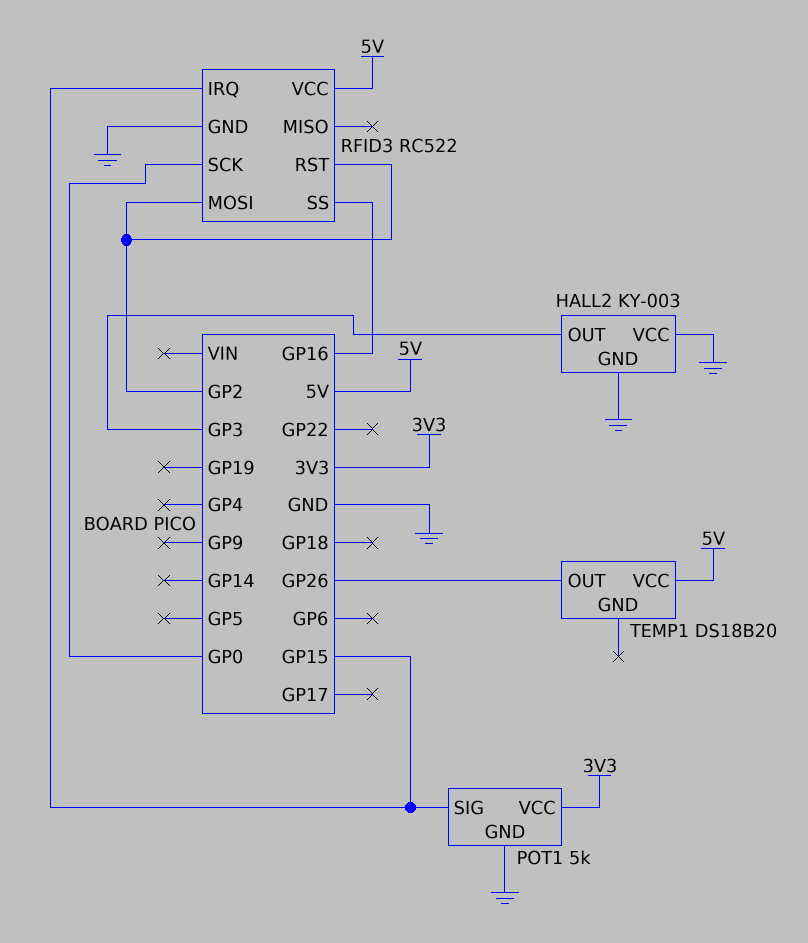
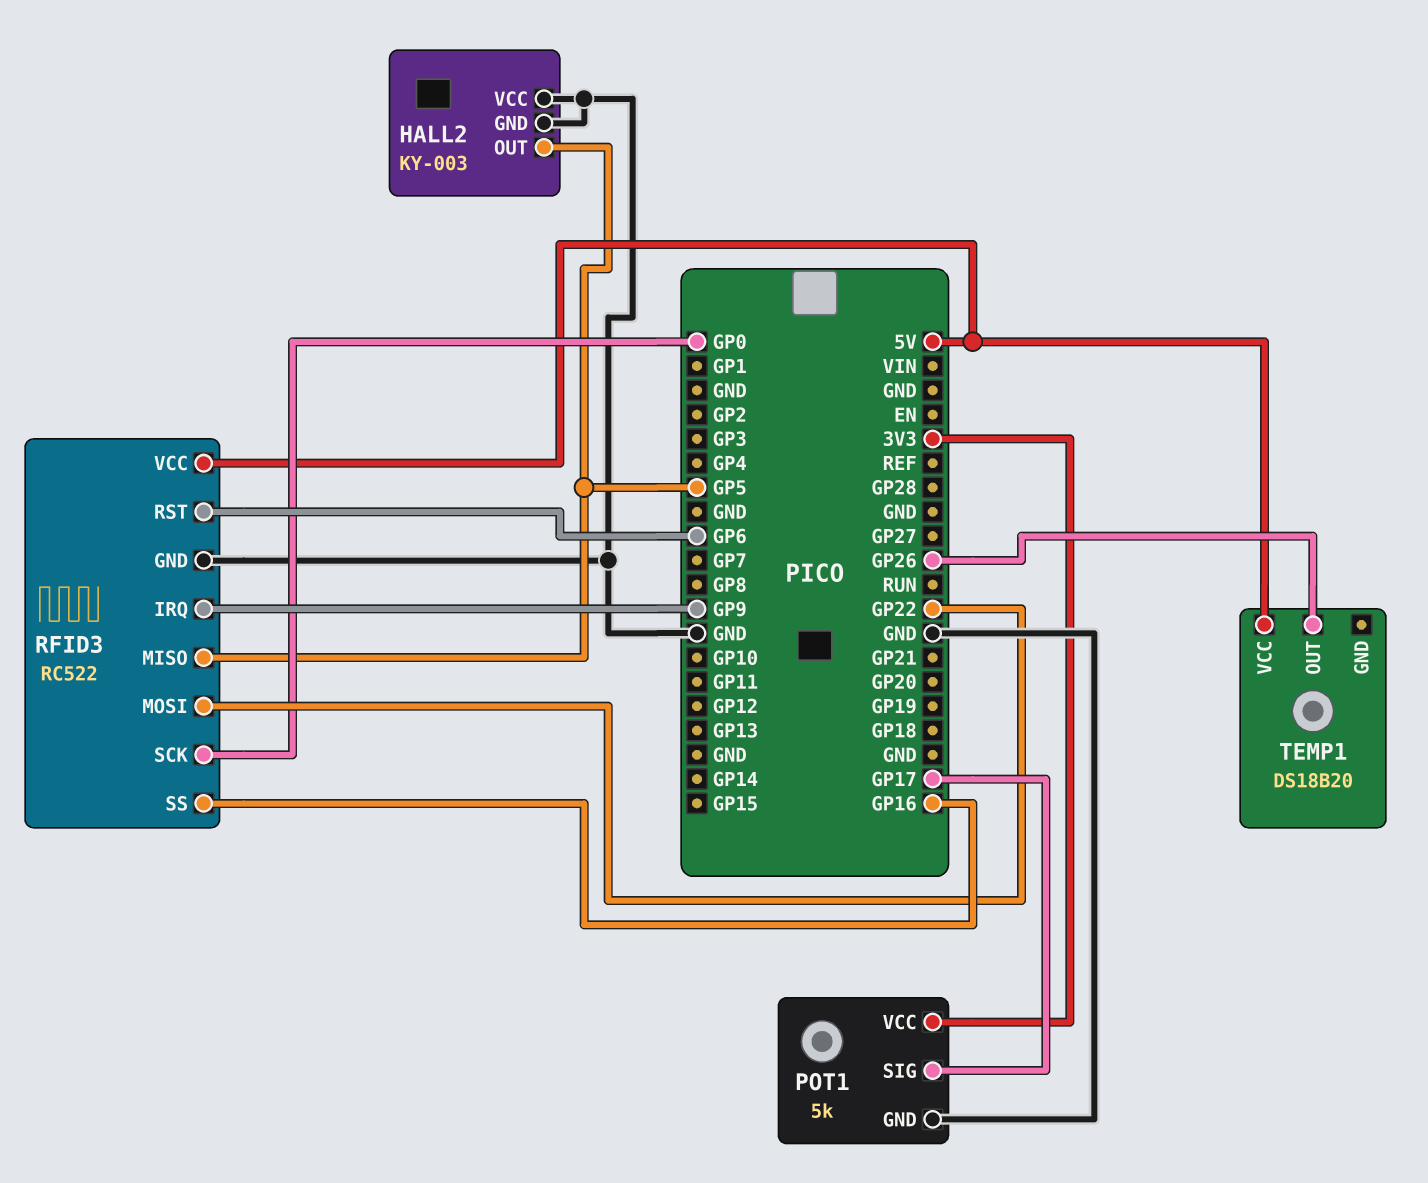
HALL2 pin OUT: GP3 -> GP5
POT1 pin SIG: GP15 -> GP17
RFID3 pin IRQ: GP15 -> GP9
RFID3 pin MISO: none -> GP5
RFID3 pin MOSI: GP2 -> GP22
RFID3 pin RST: GP2 -> GP6

